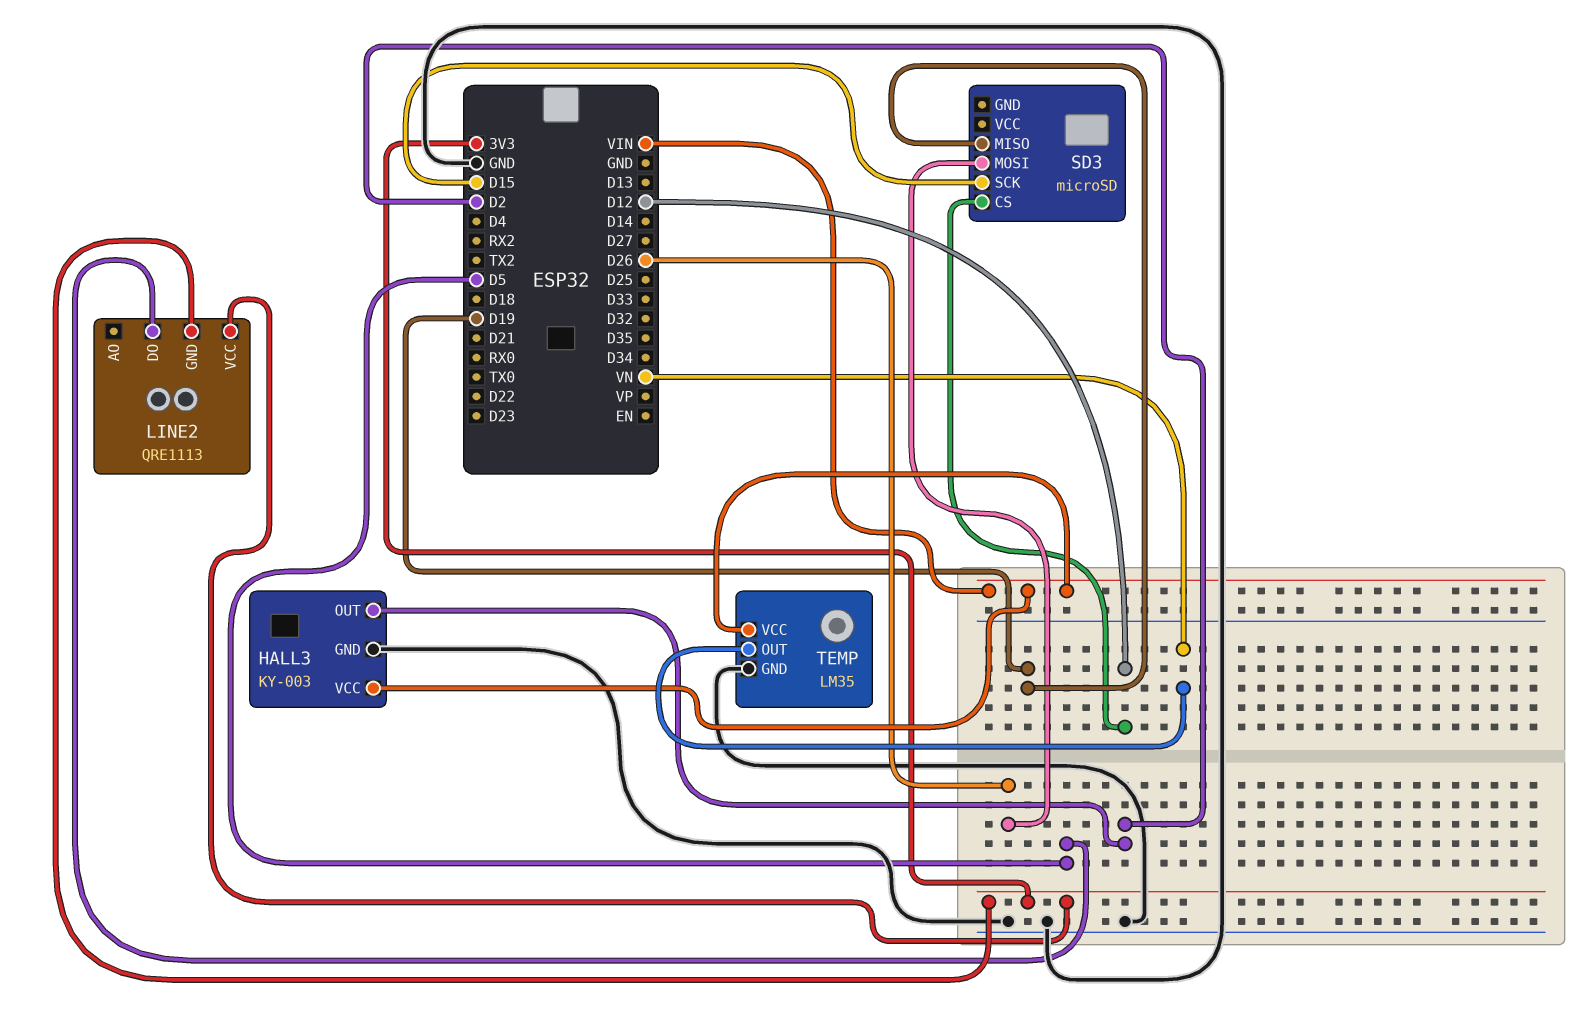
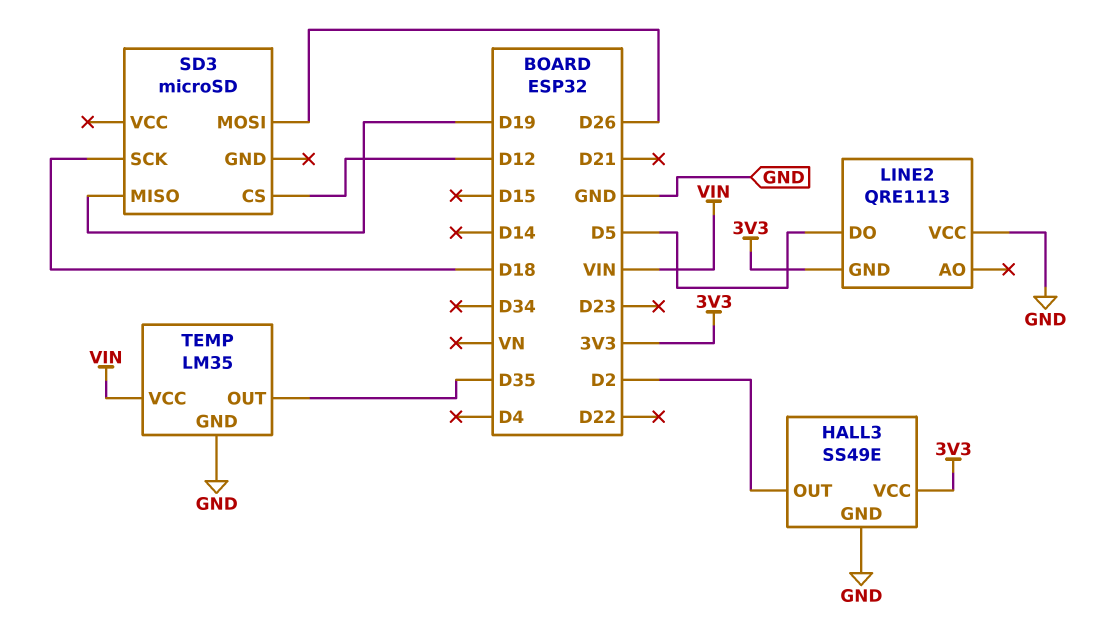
HALL3: KY-003 -> SS49E
HALL3 pin VCC: VIN -> 3V3
LINE2 pin VCC: 3V3 -> GND
SD3 pin SCK: D15 -> D18
TEMP pin OUT: VN -> D35

